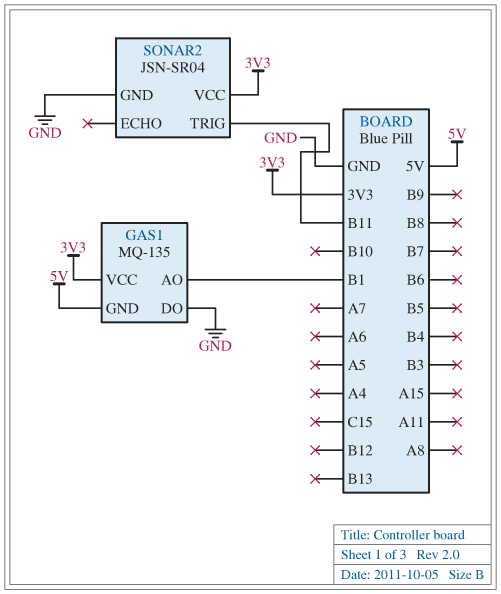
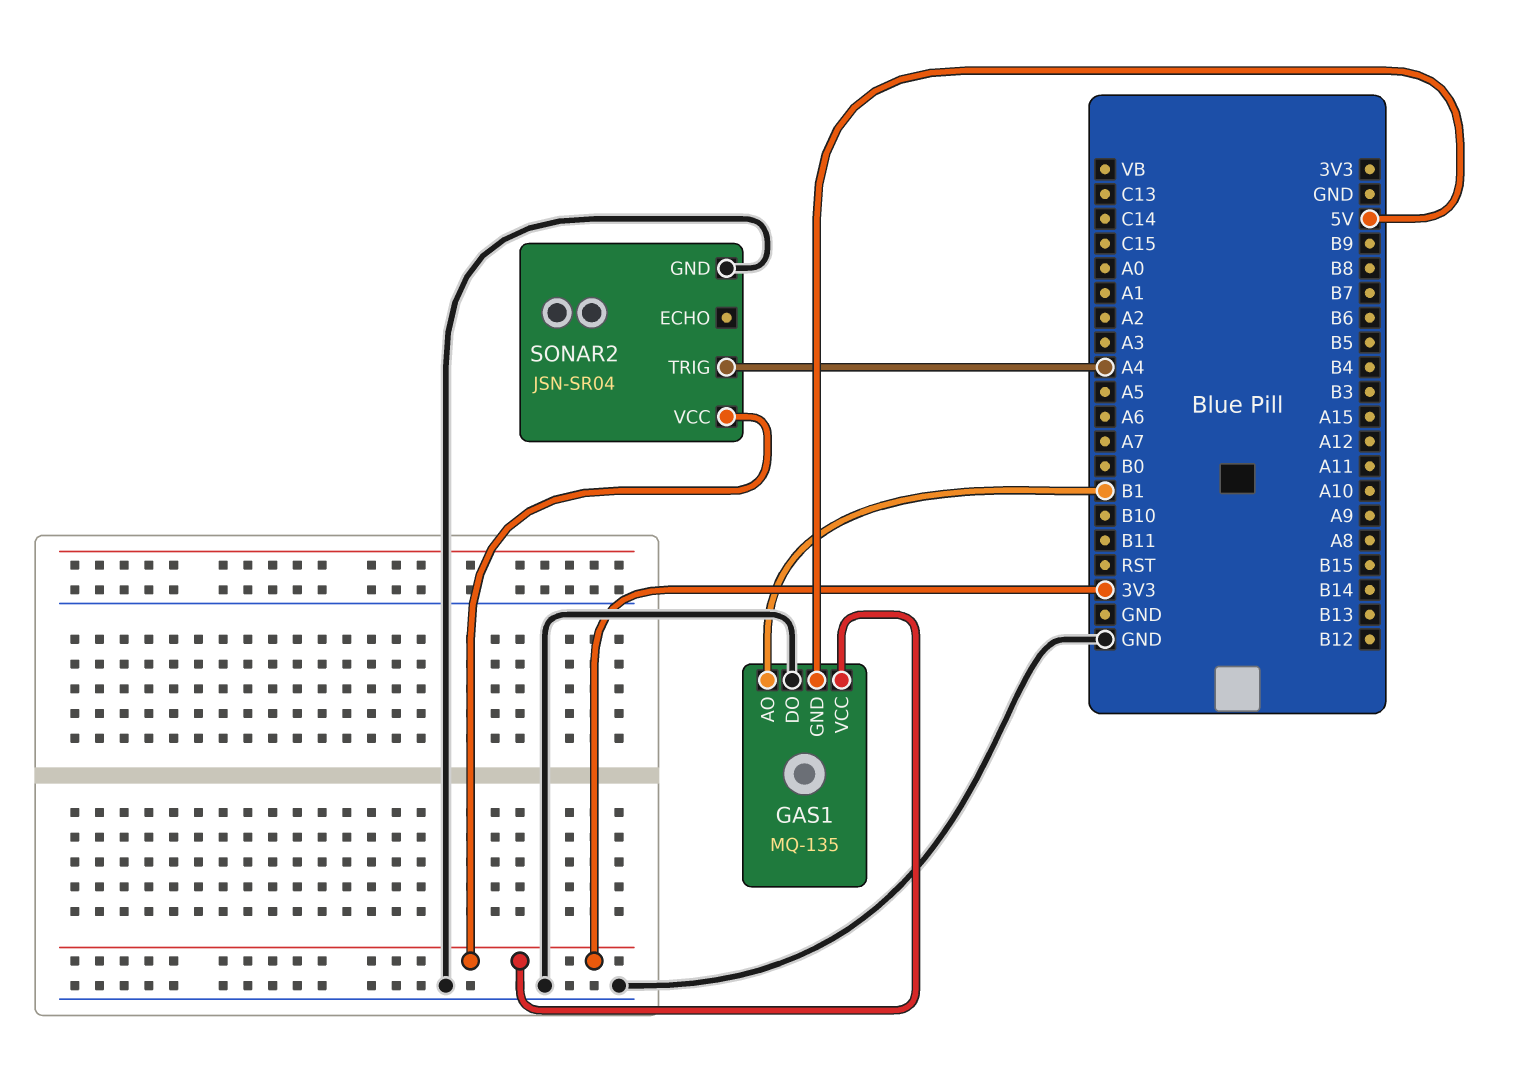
SONAR2 pin TRIG: B11 -> A4

